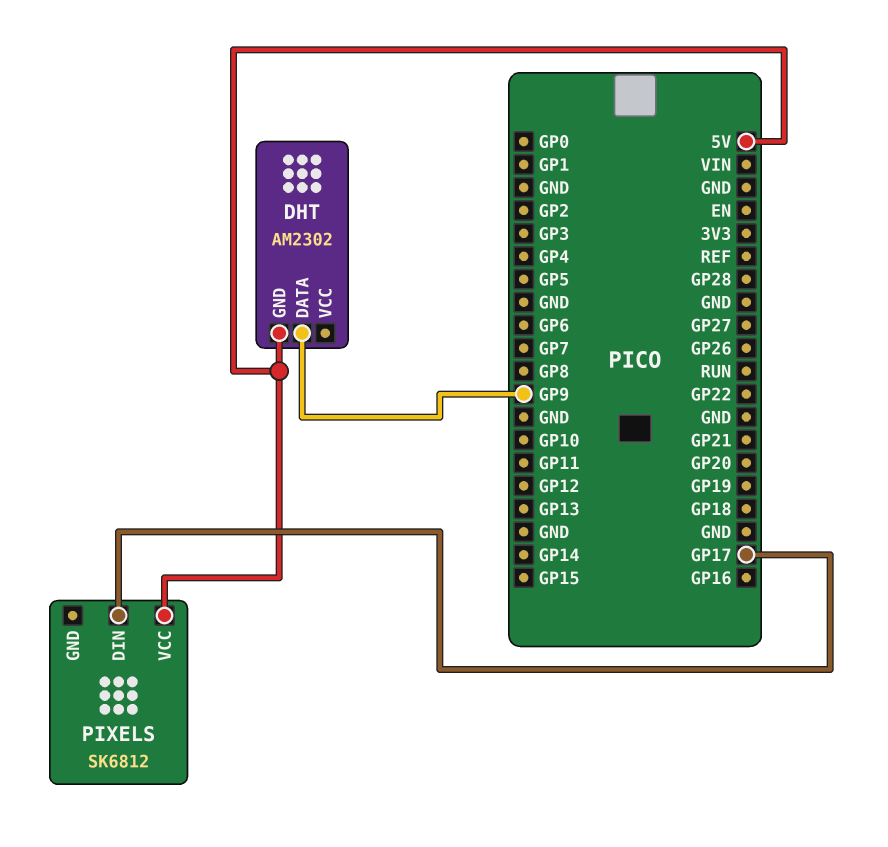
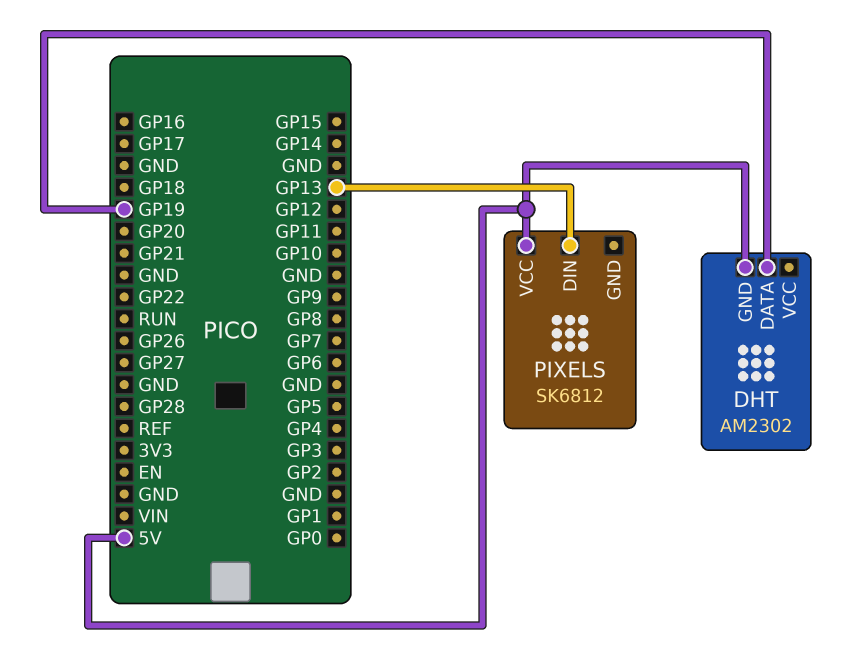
DHT pin DATA: GP9 -> GP19
PIXELS pin DIN: GP17 -> GP13

